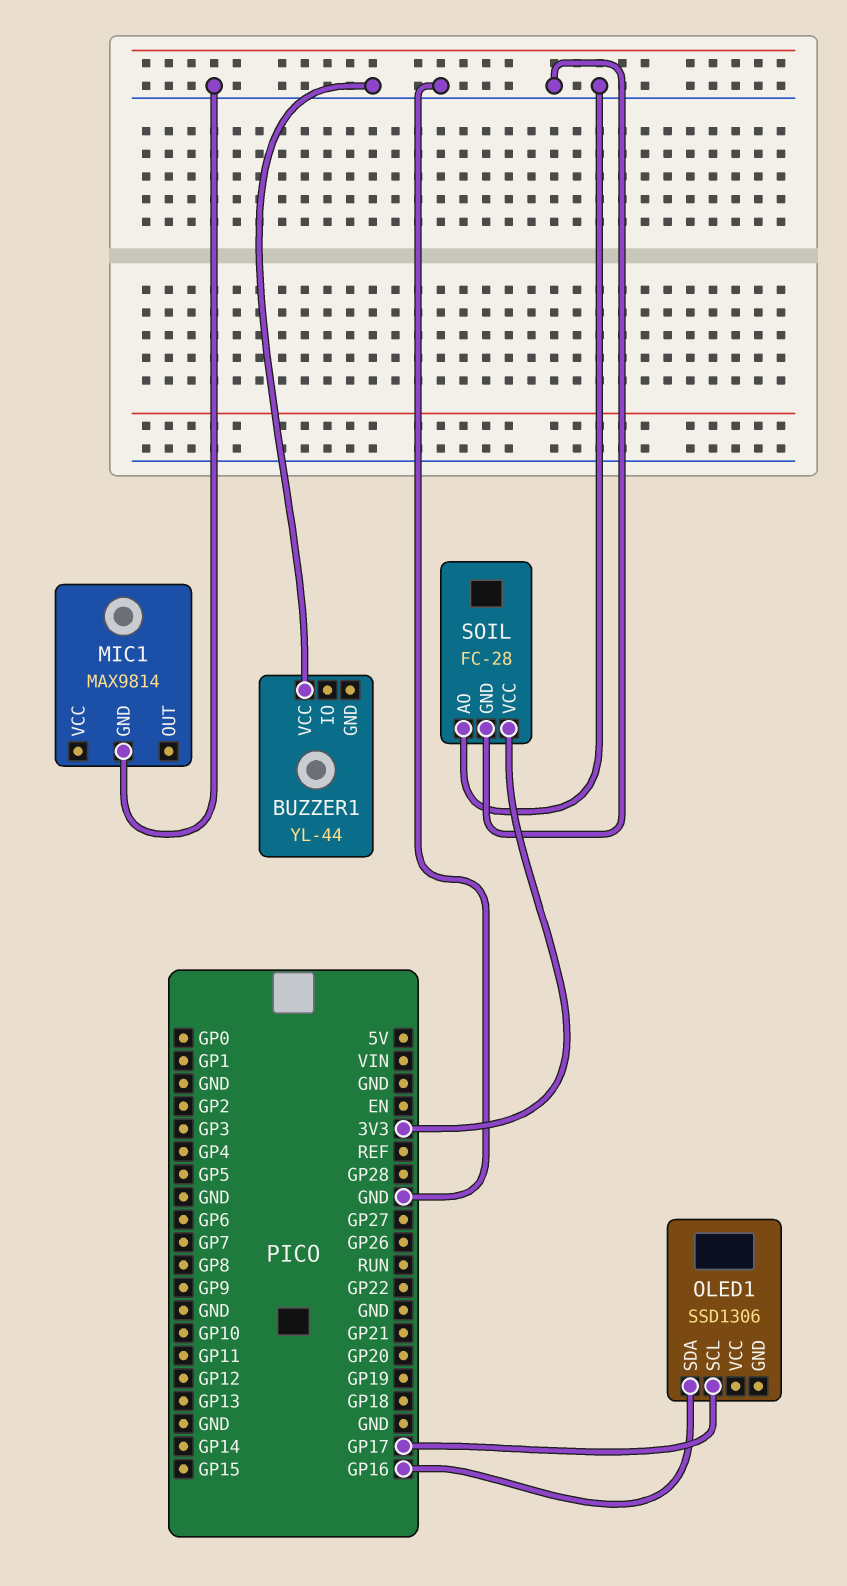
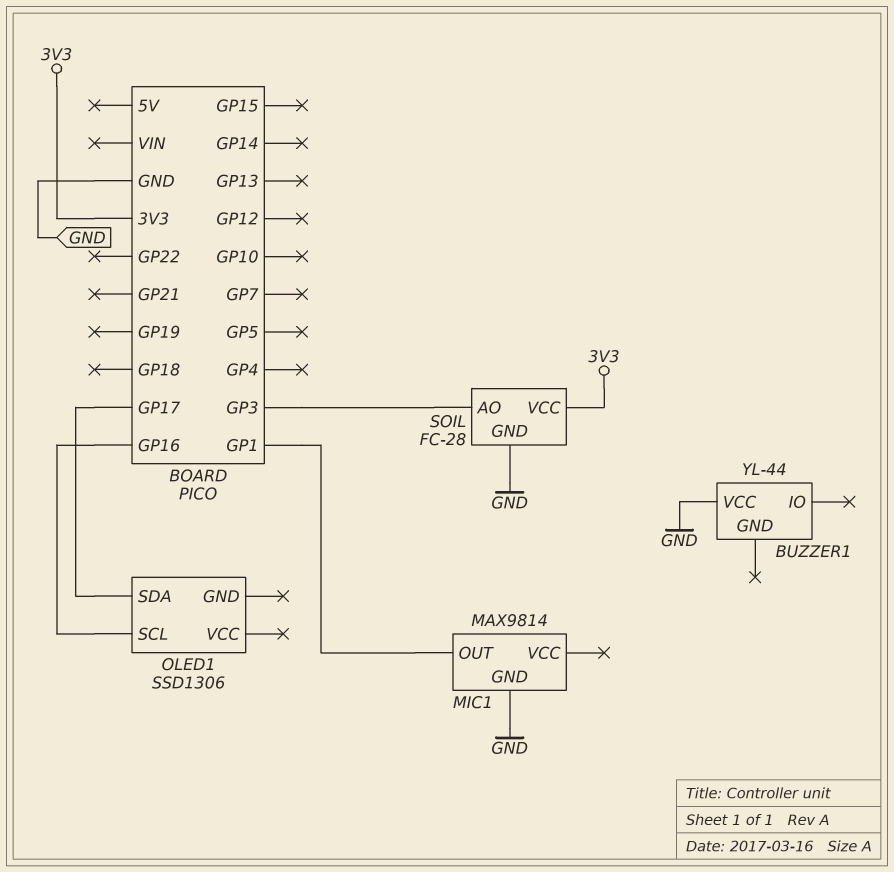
MIC1 pin OUT: none -> GP1
OLED1 pin SCL: GP17 -> GP16
OLED1 pin SDA: GP16 -> GP17
SOIL pin AO: GND -> GP3

